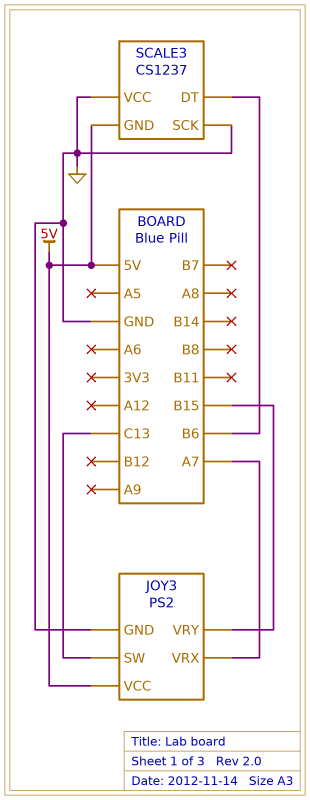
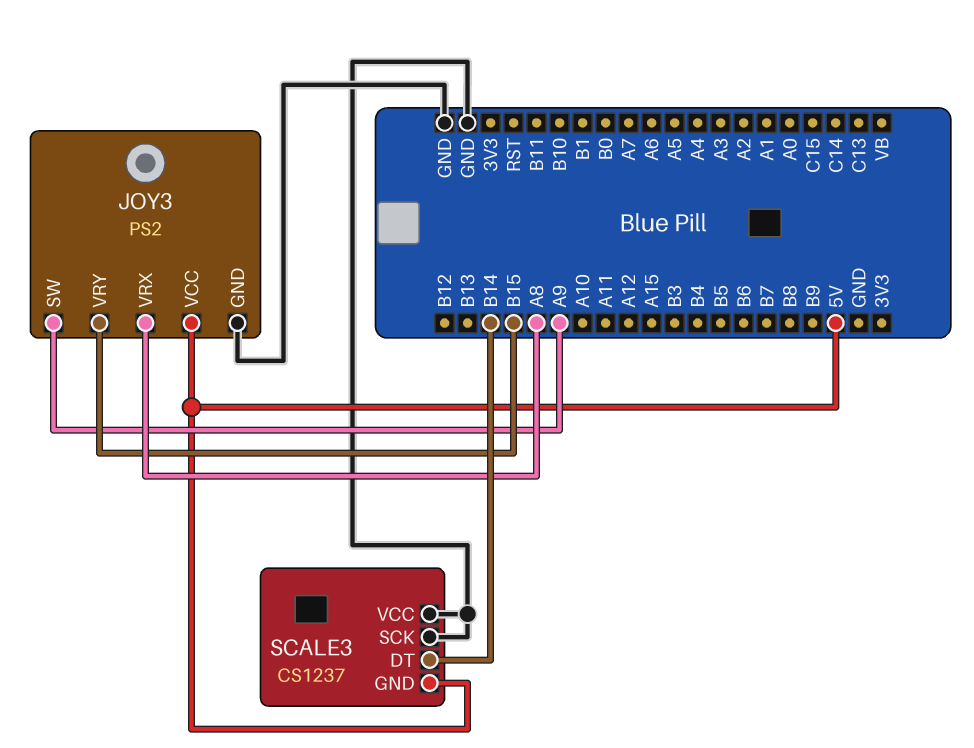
JOY3 pin SW: C13 -> A9
JOY3 pin VRX: A7 -> A8
SCALE3 pin DT: B6 -> B14

